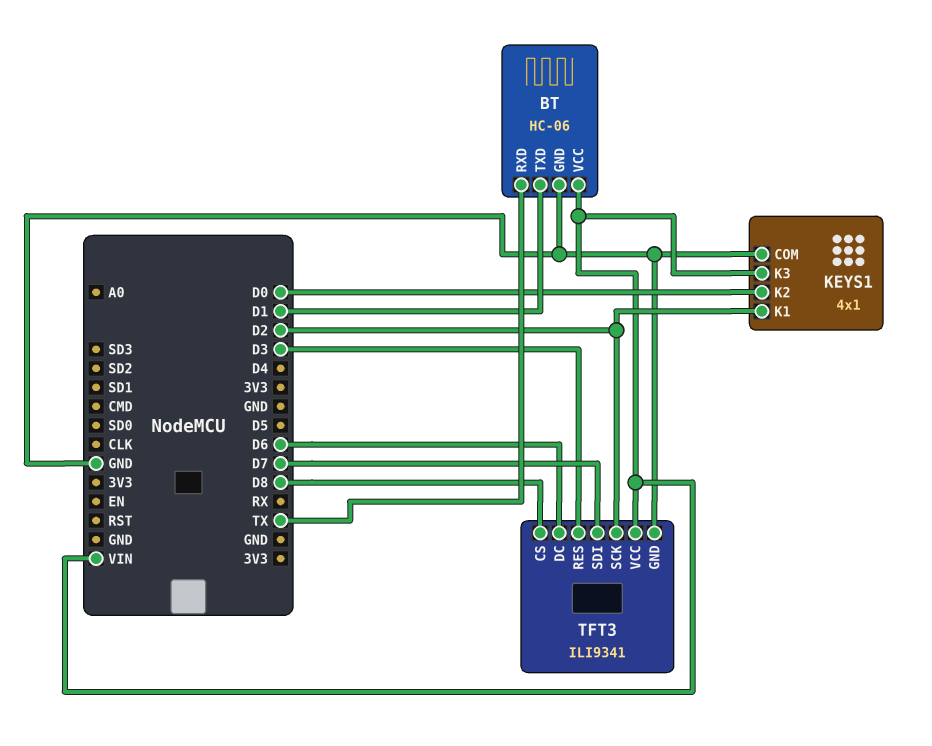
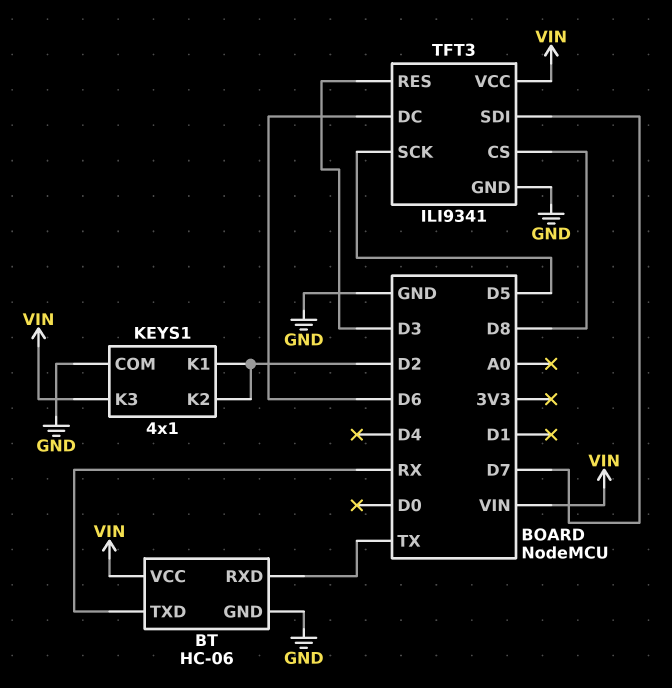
BT pin TXD: D1 -> RX
KEYS1 pin K2: D0 -> D2
TFT3 pin SCK: D2 -> D5

